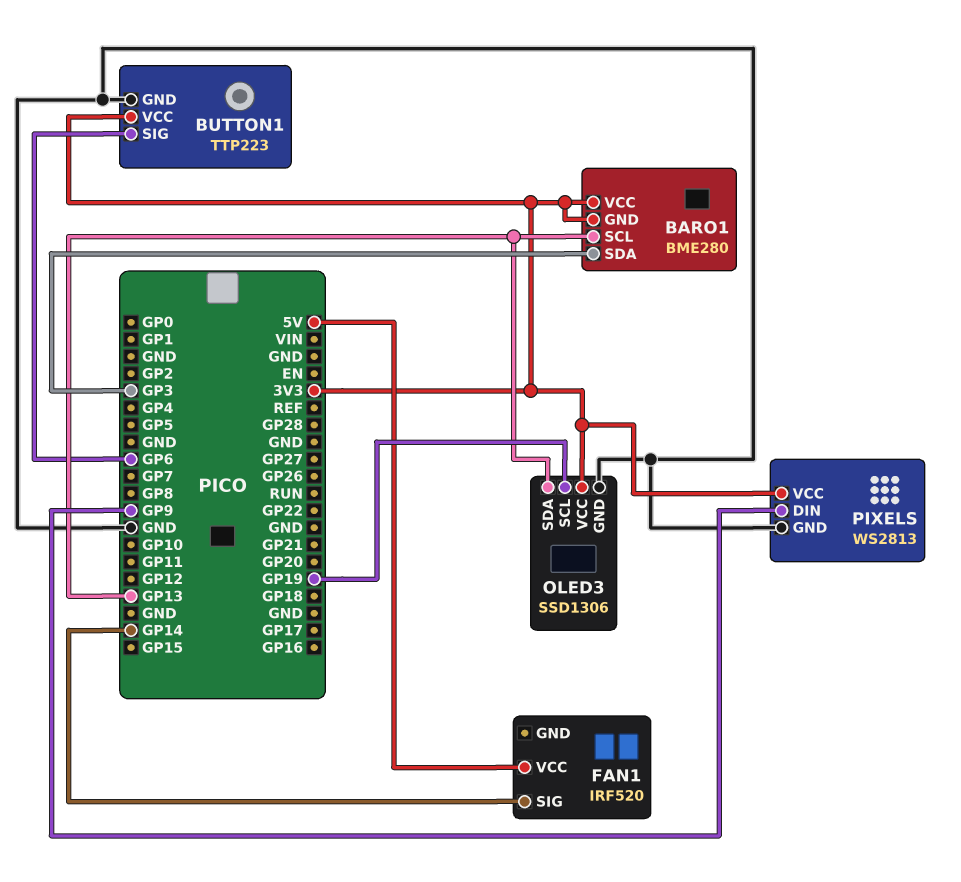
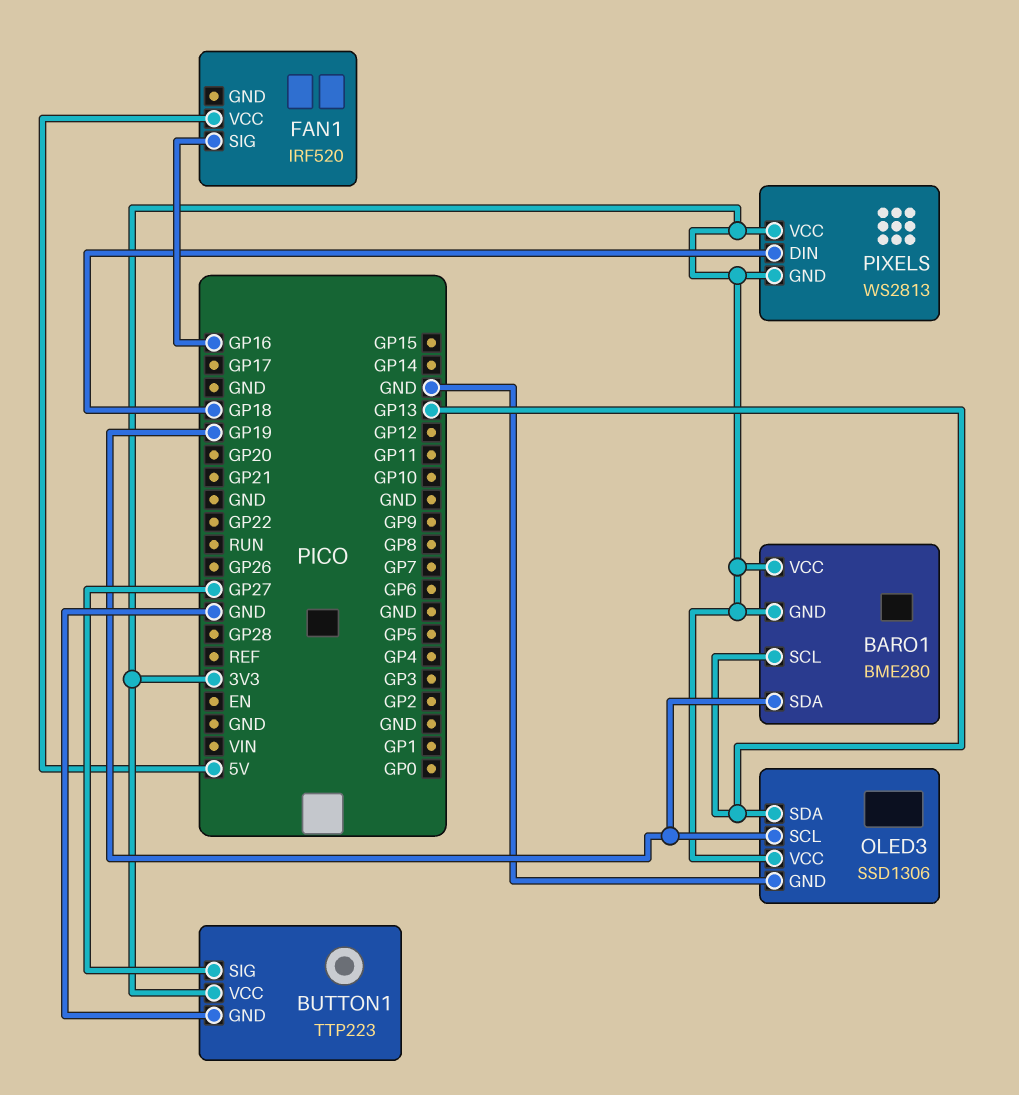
BARO1 pin SDA: GP3 -> GP19
BUTTON1 pin SIG: GP6 -> GP27
FAN1 pin SIG: GP14 -> GP16
PIXELS pin DIN: GP9 -> GP18
PIXELS pin GND: GND -> 3V3

